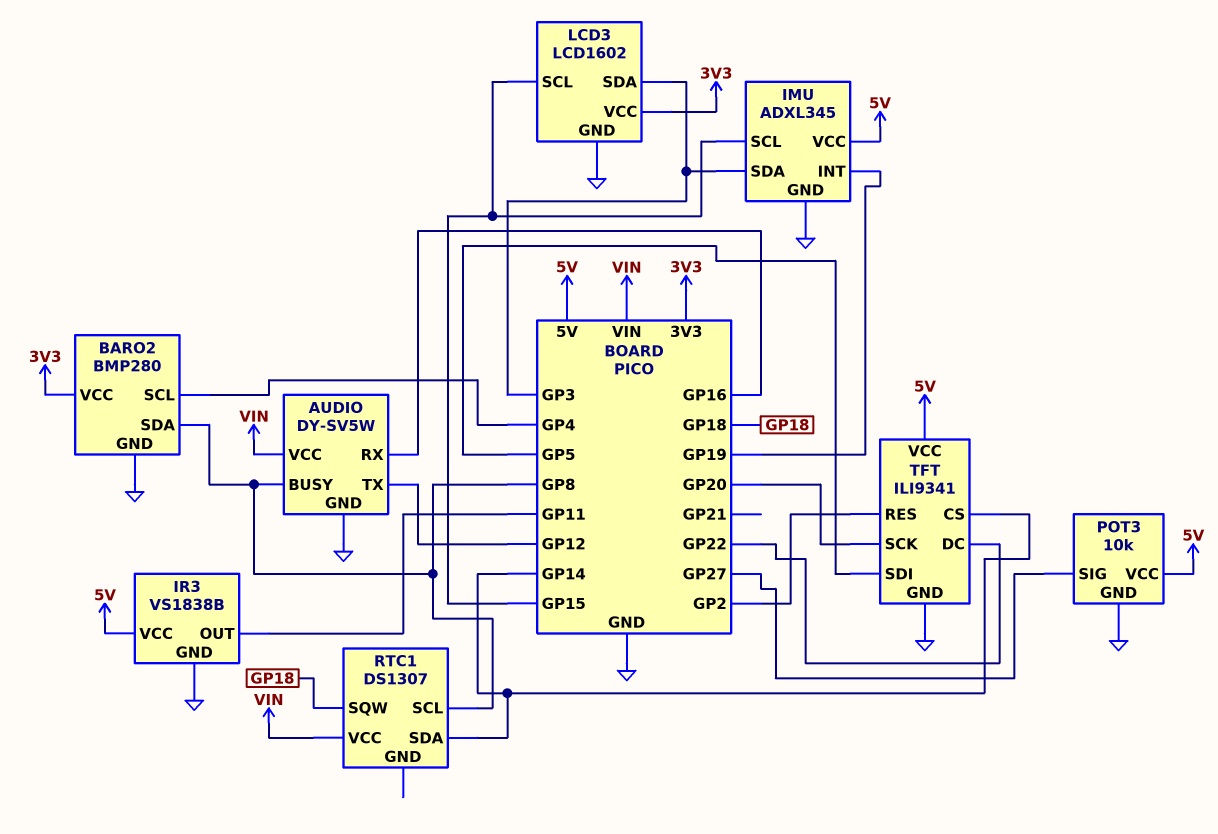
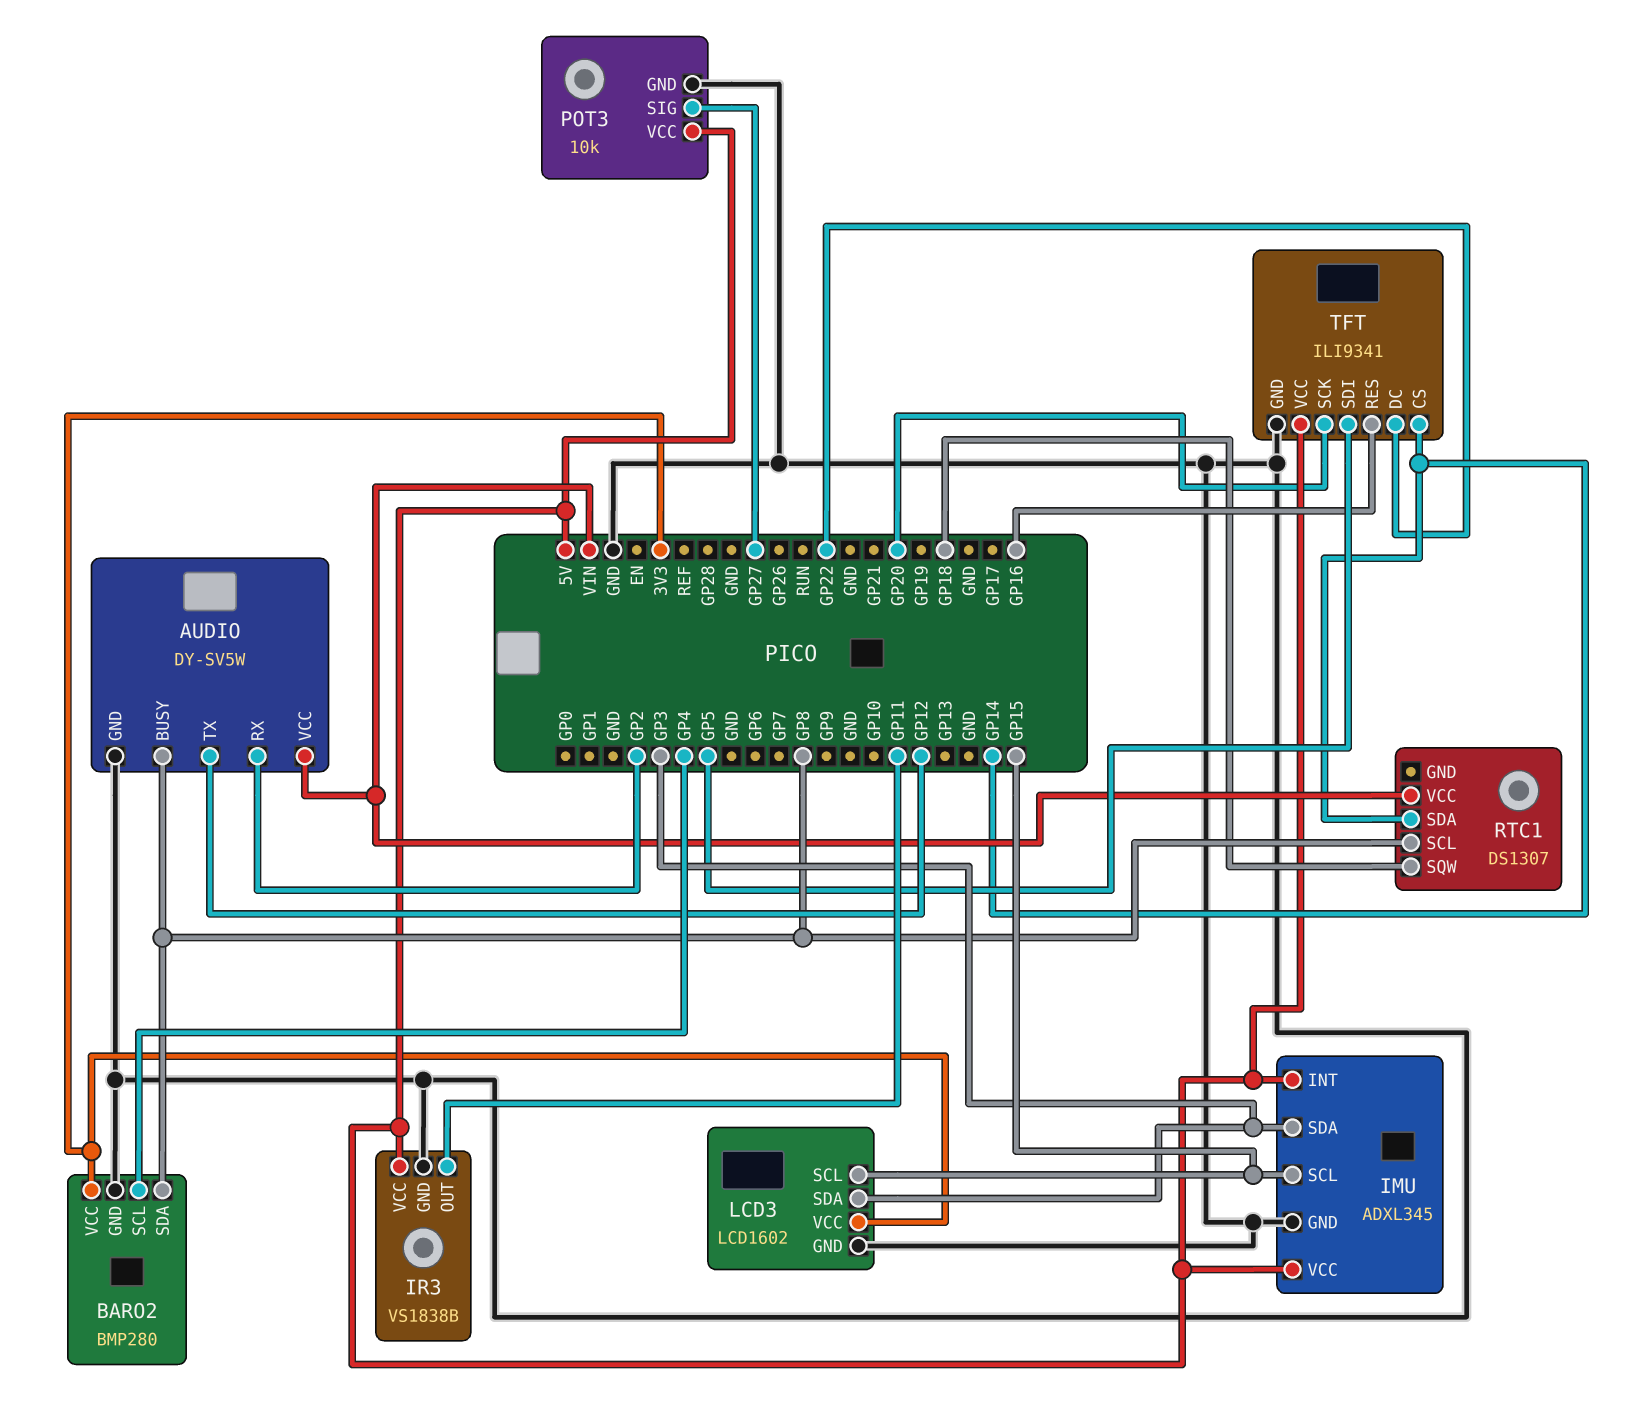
AUDIO pin RX: GP16 -> GP2
IMU pin INT: GP19 -> 5V
TFT pin RES: GP2 -> GP16

